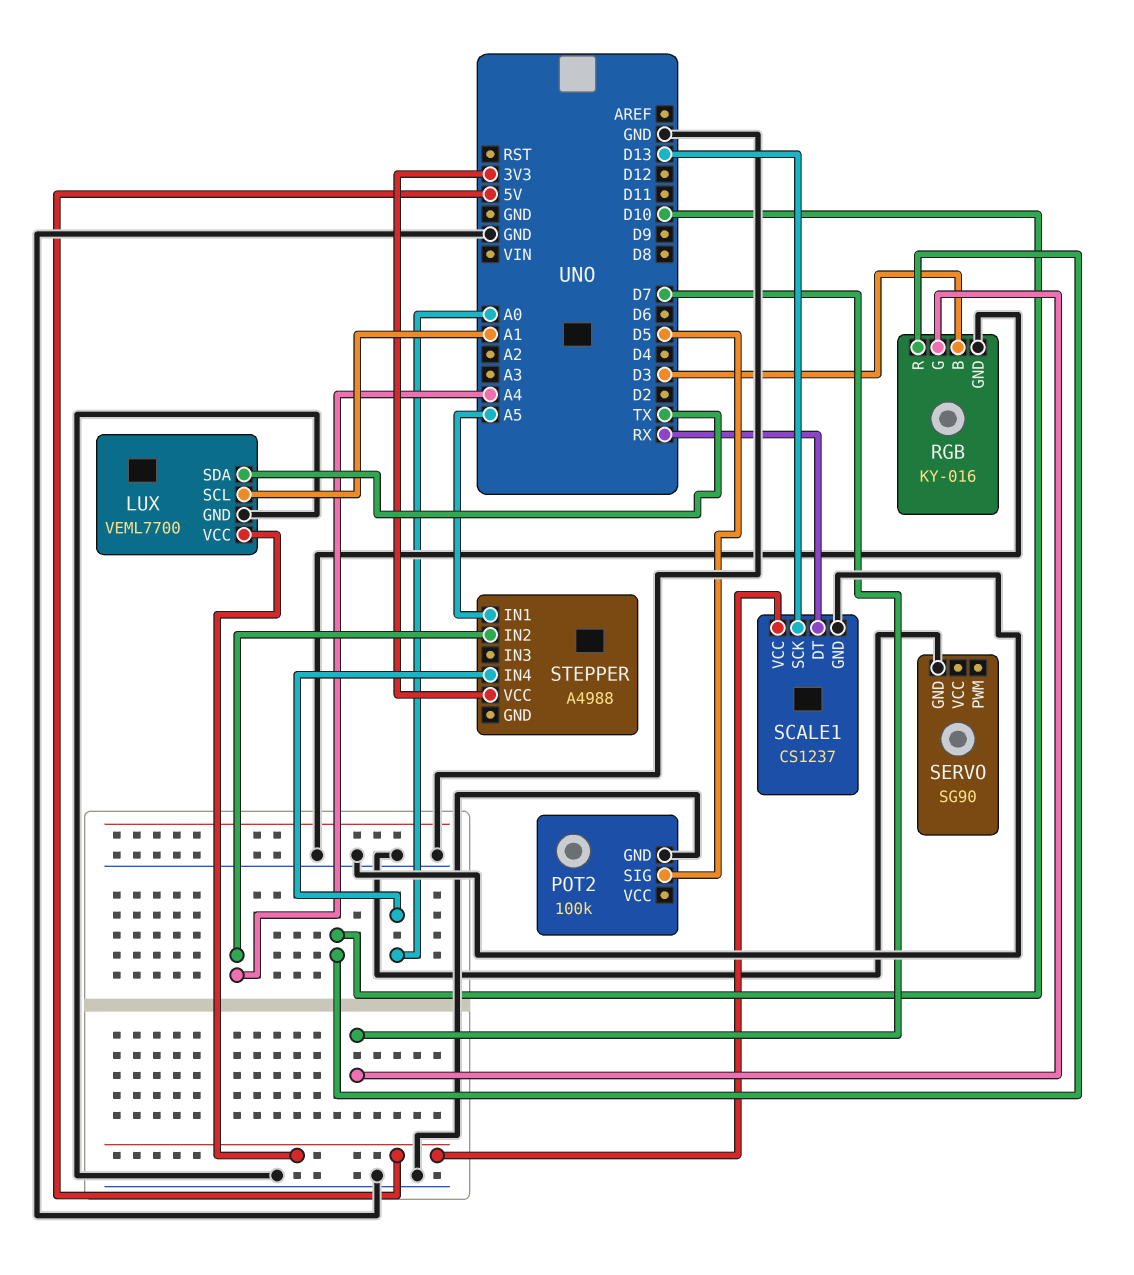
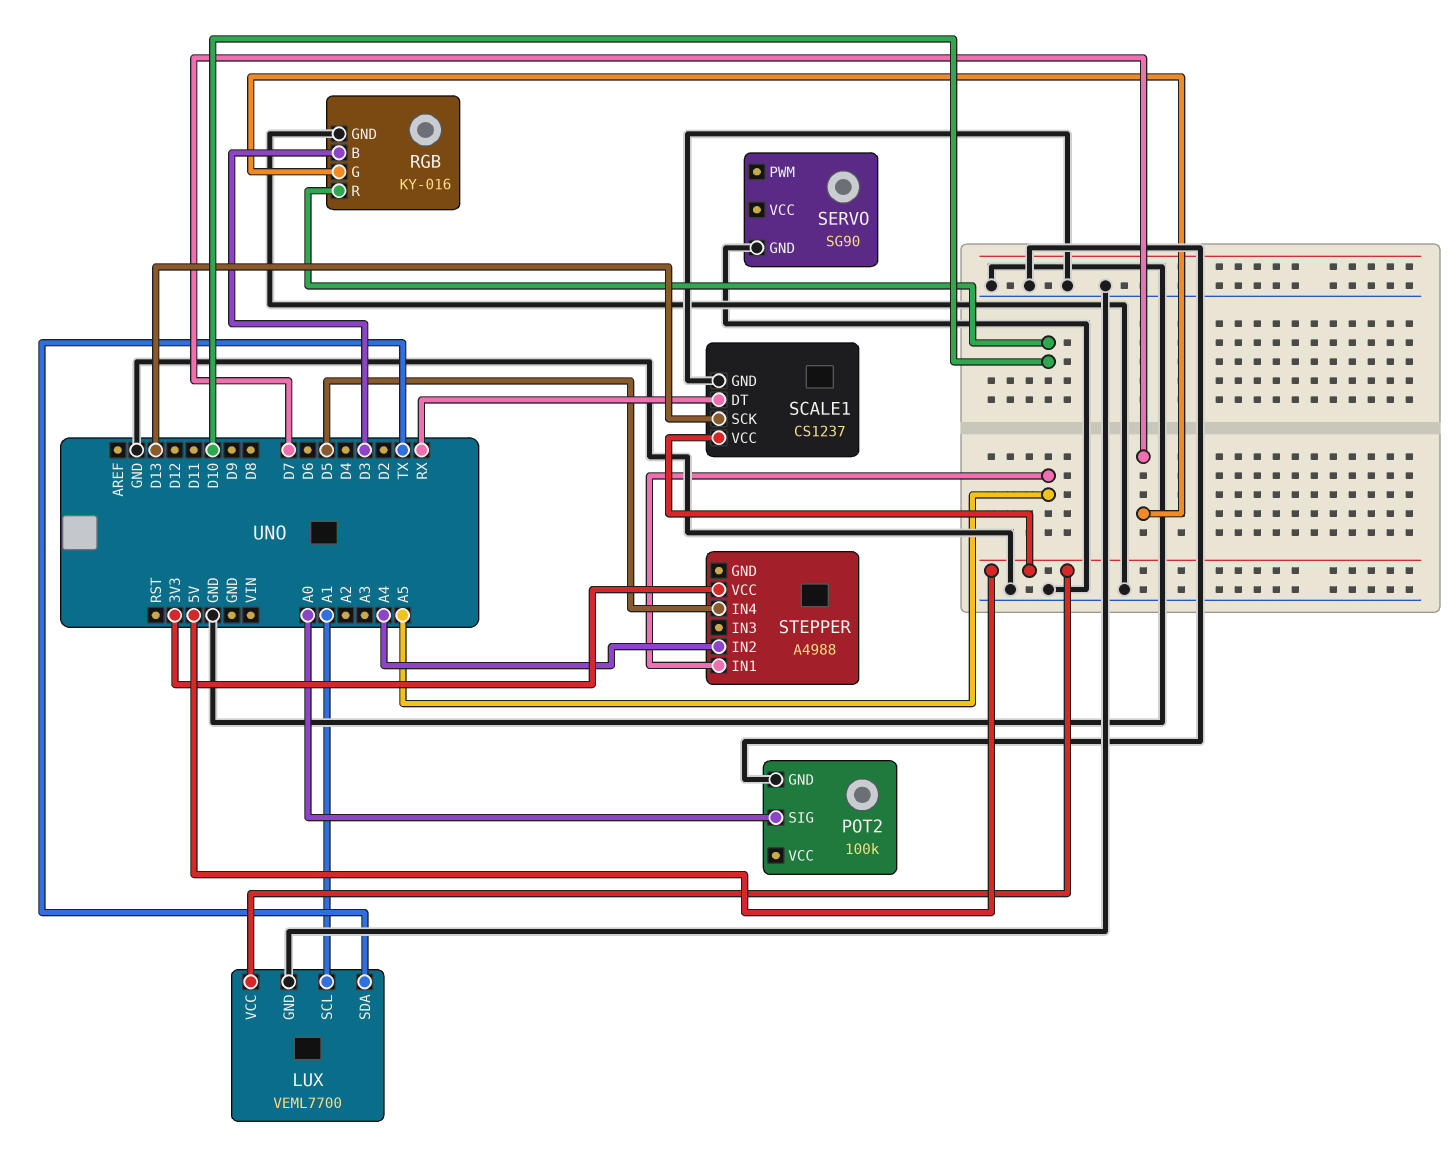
POT2 pin SIG: D5 -> A0
STEPPER pin IN4: A0 -> D5

